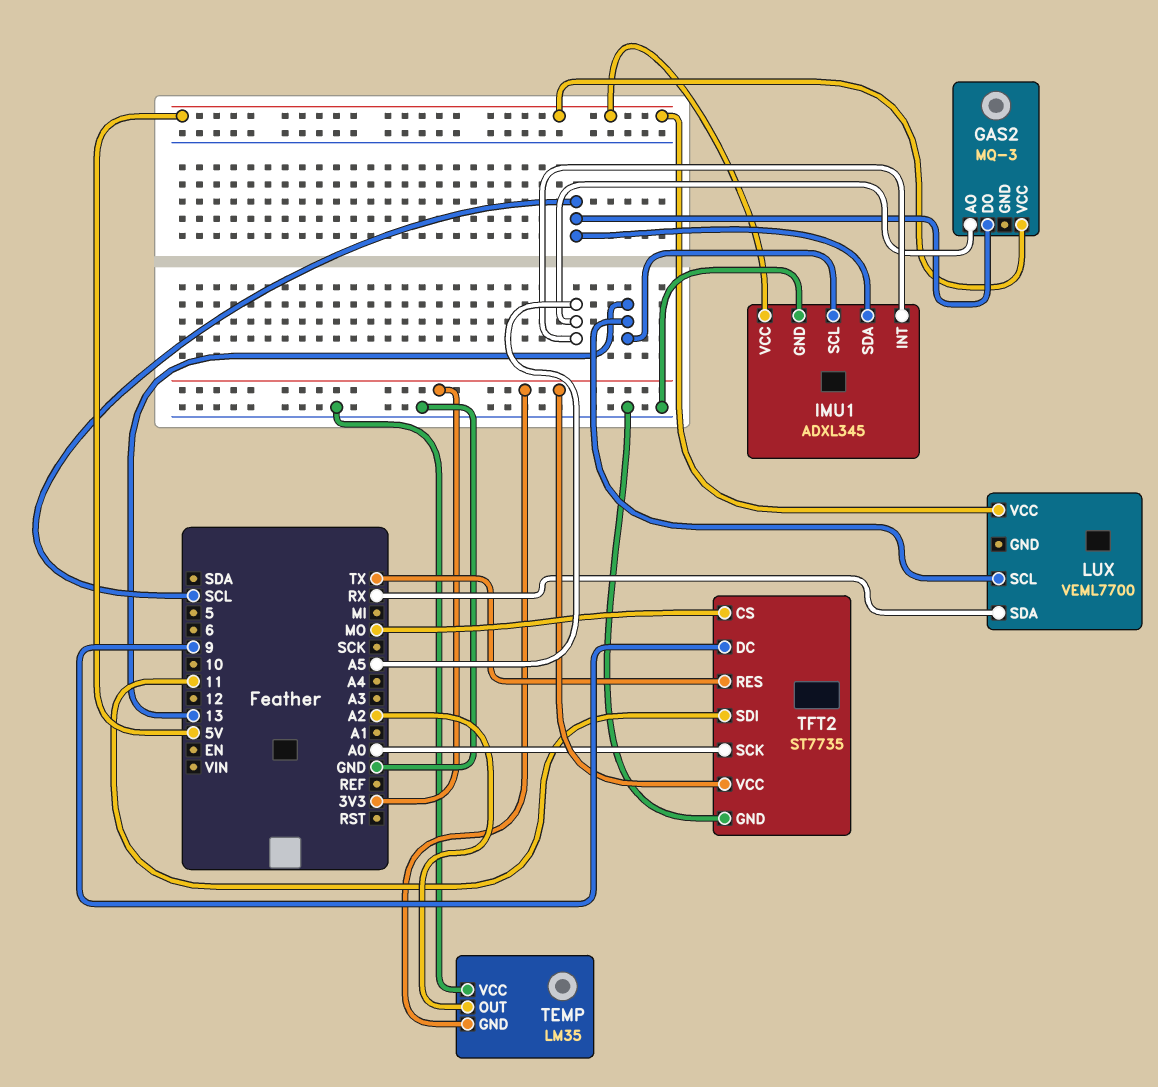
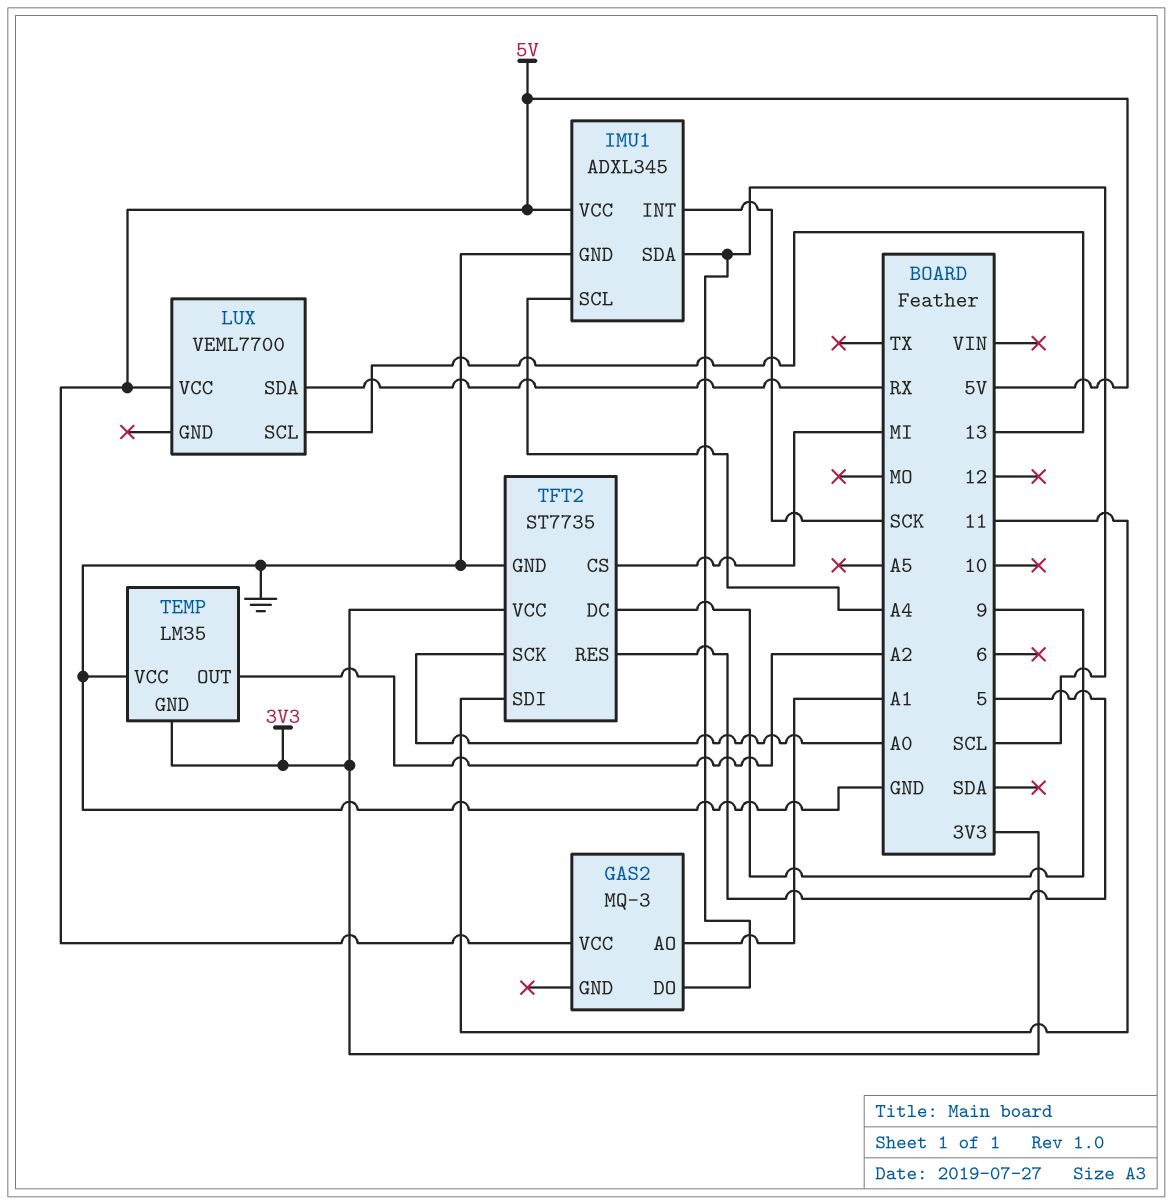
GAS2 pin AO: A5 -> A1
IMU1 pin INT: A5 -> SCK
IMU1 pin SCL: 13 -> A4
TFT2 pin CS: MO -> MI
TFT2 pin RES: TX -> 5

